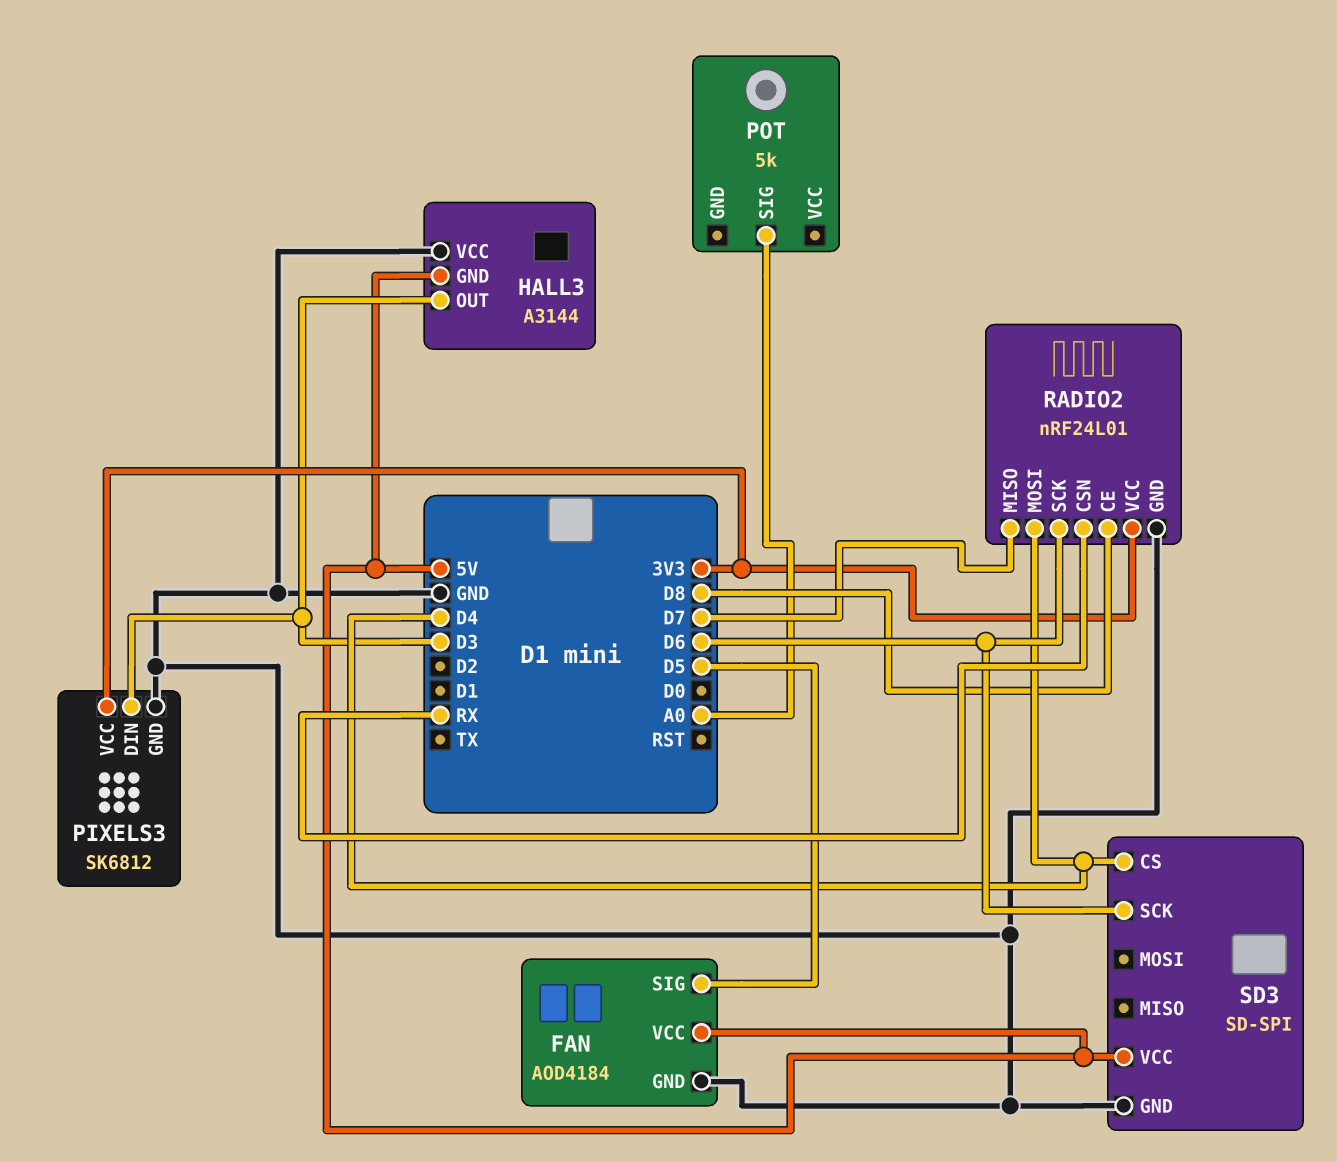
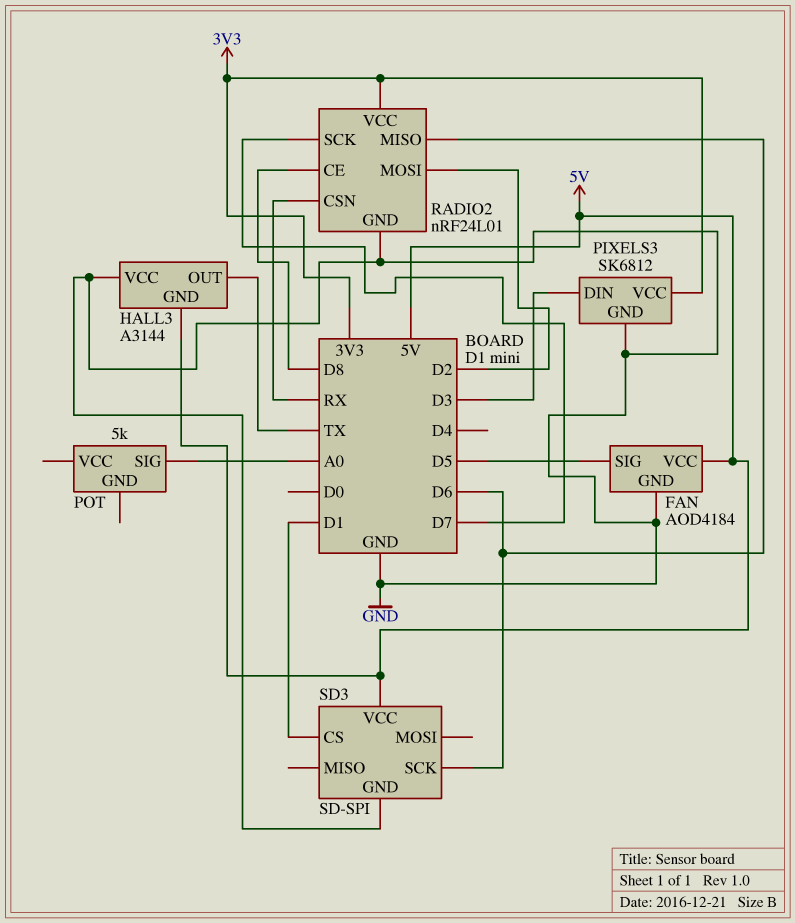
HALL3 pin OUT: D3 -> TX
RADIO2 pin MISO: D7 -> D6
RADIO2 pin MOSI: D4 -> D2
RADIO2 pin SCK: D6 -> D7
SD3 pin CS: D4 -> D1

